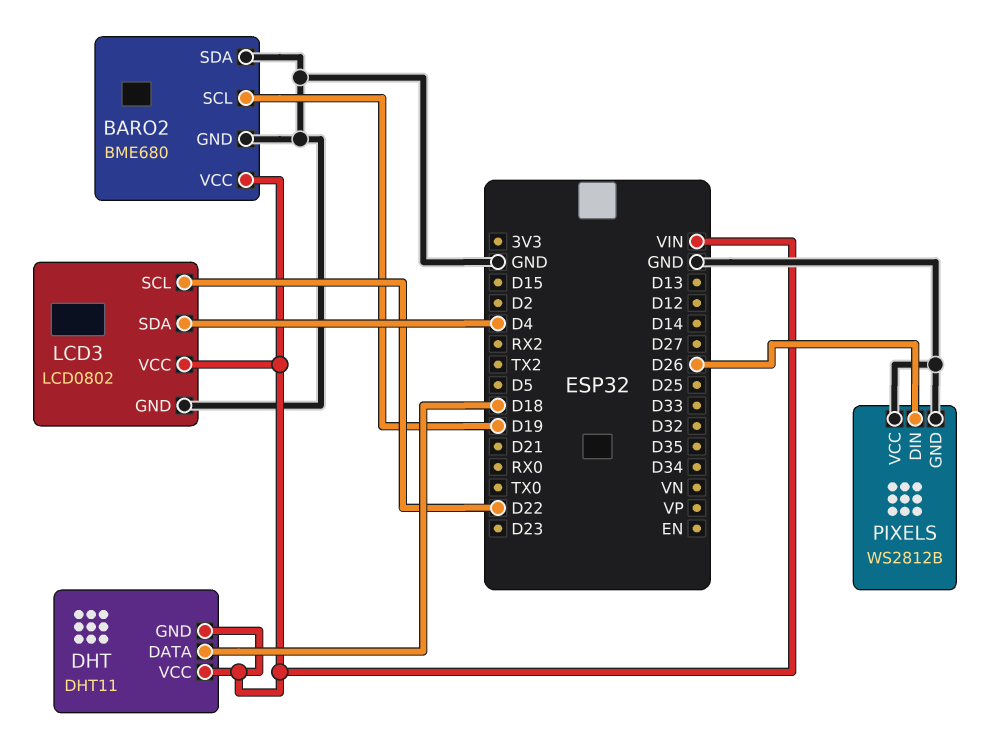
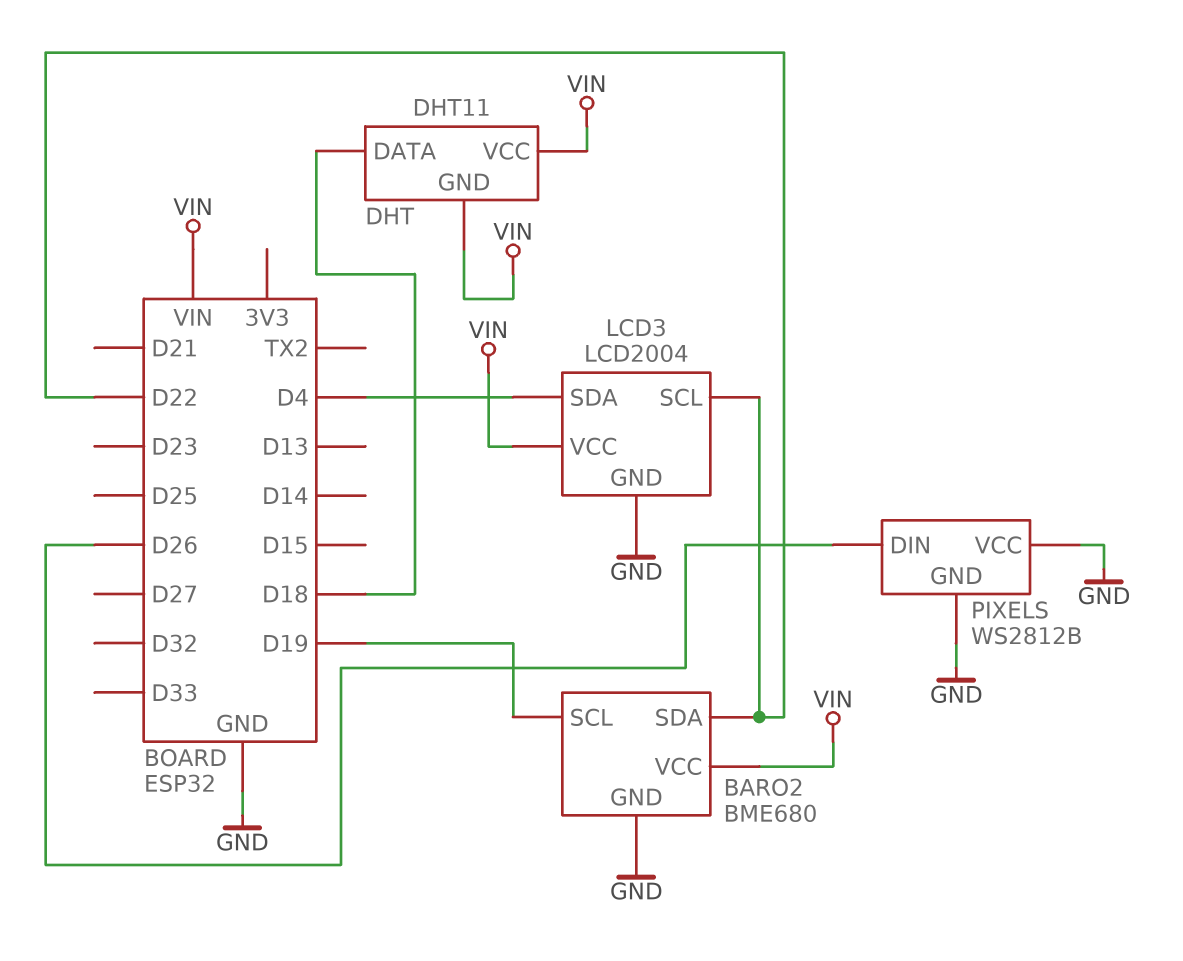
BARO2 pin SDA: GND -> D22
LCD3: LCD0802 -> LCD2004

